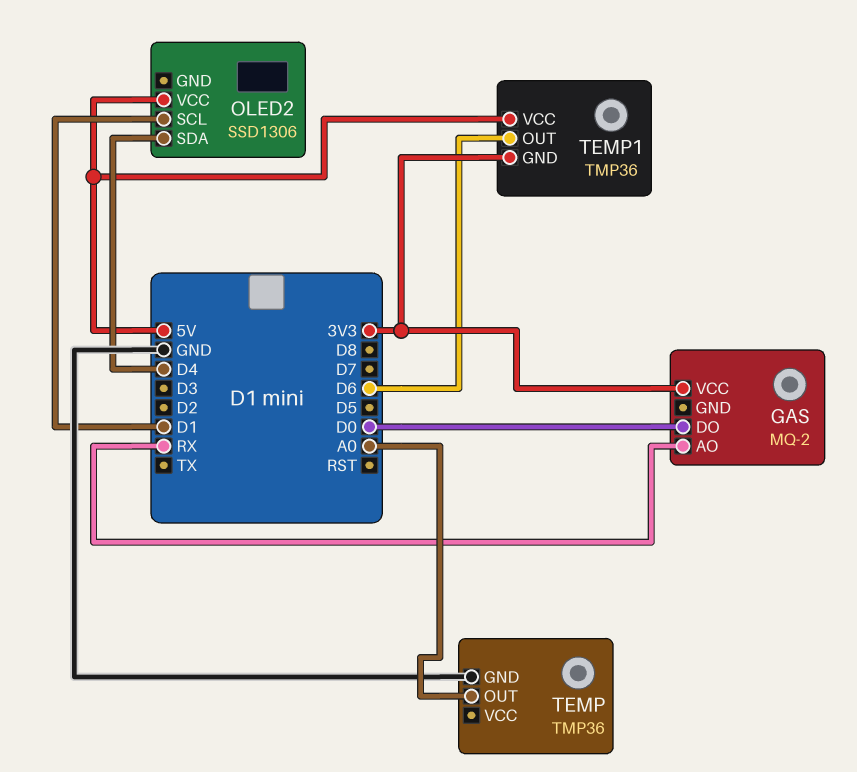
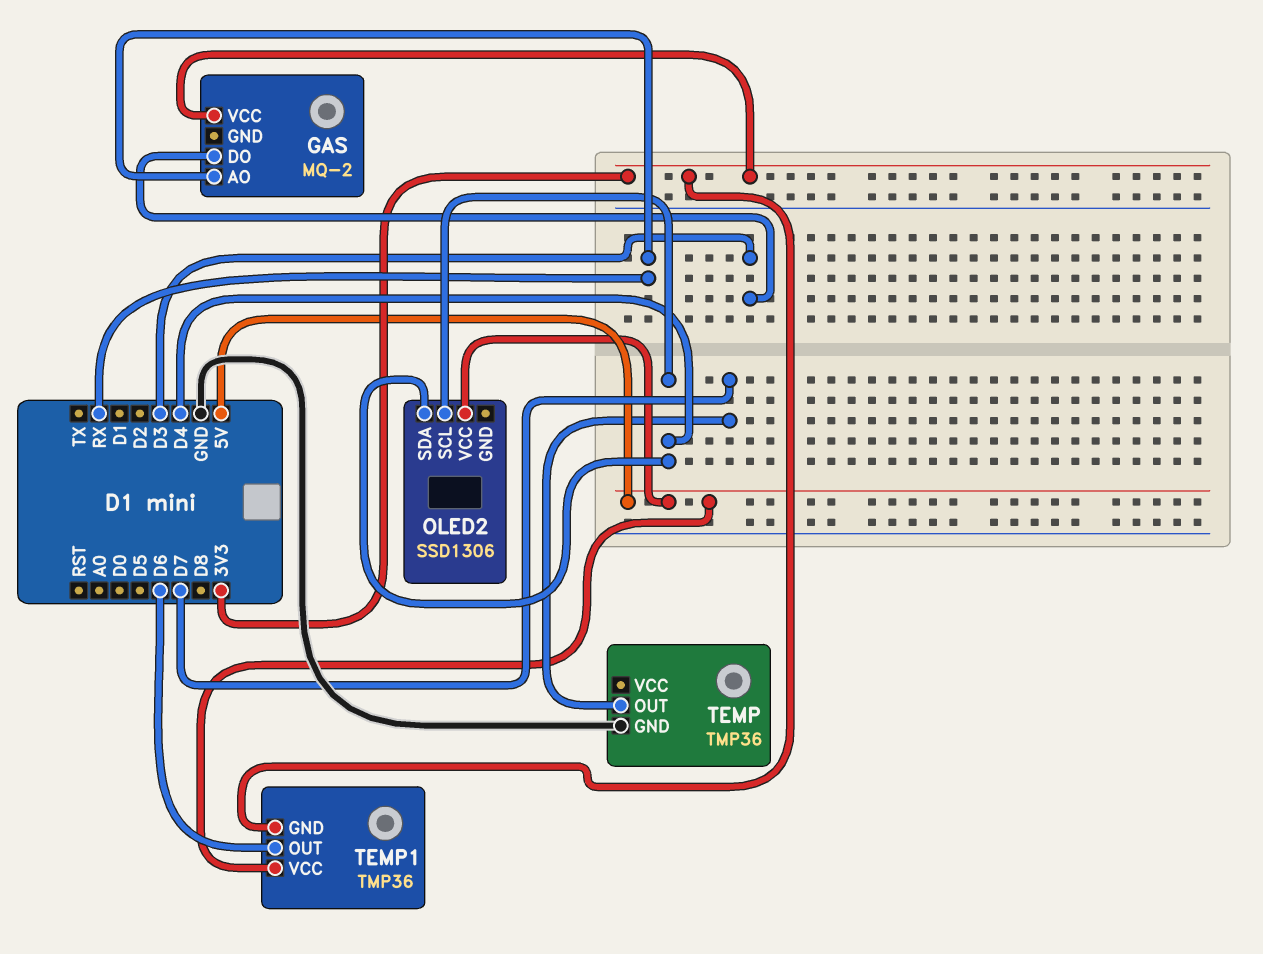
GAS pin DO: D0 -> D3
OLED2 pin SCL: D1 -> D4
TEMP pin OUT: A0 -> D7

